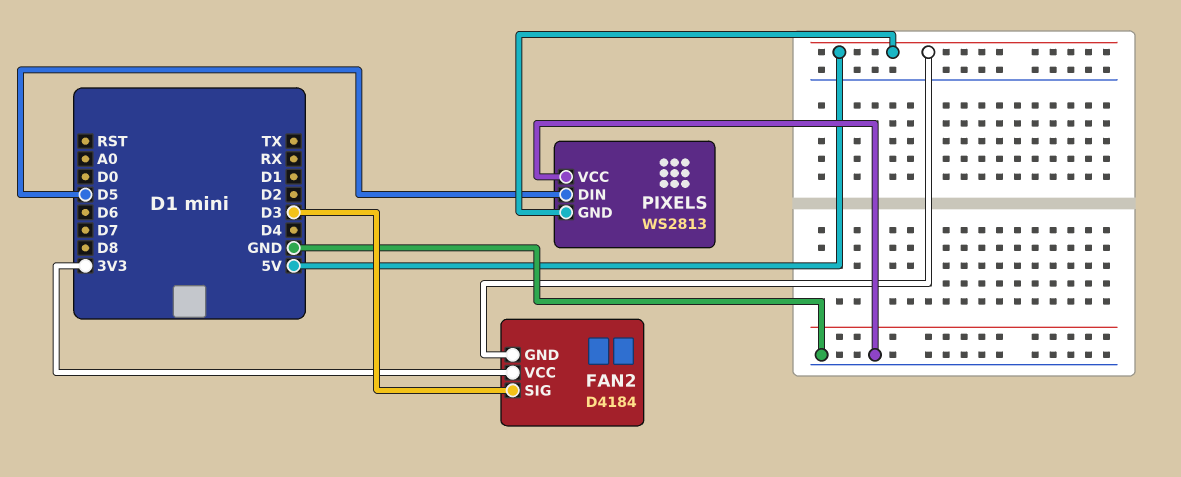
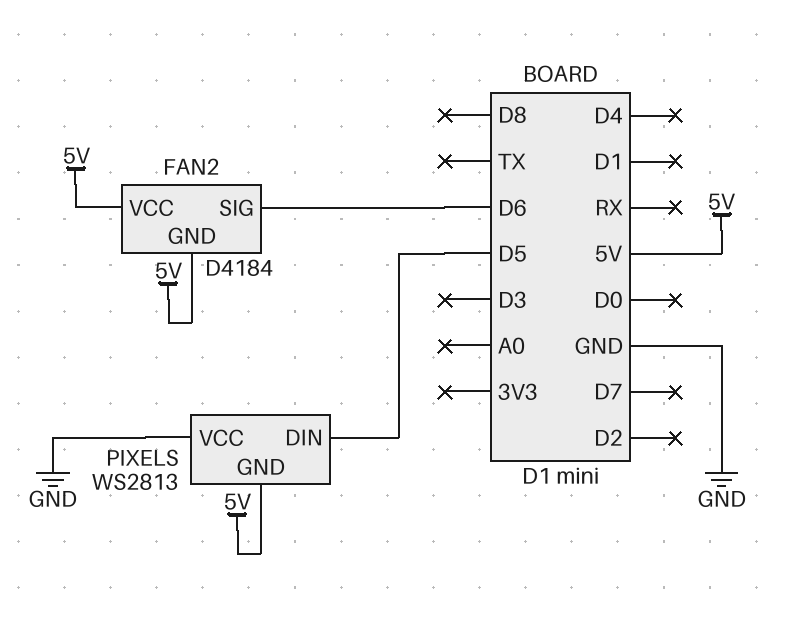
FAN2 pin SIG: D3 -> D6
FAN2 pin VCC: 3V3 -> 5V

